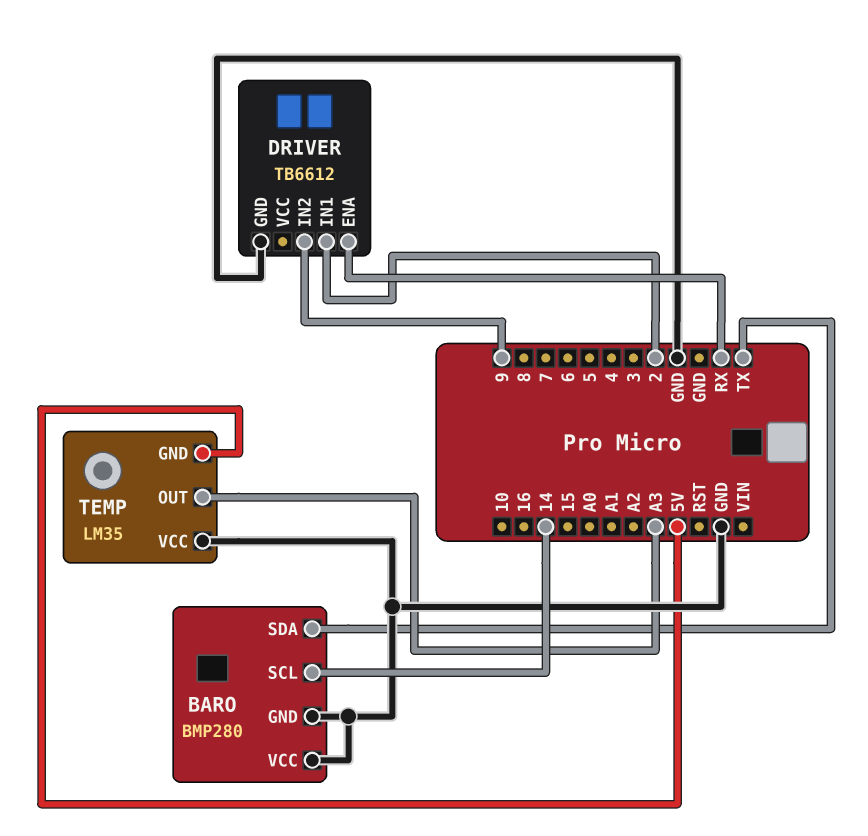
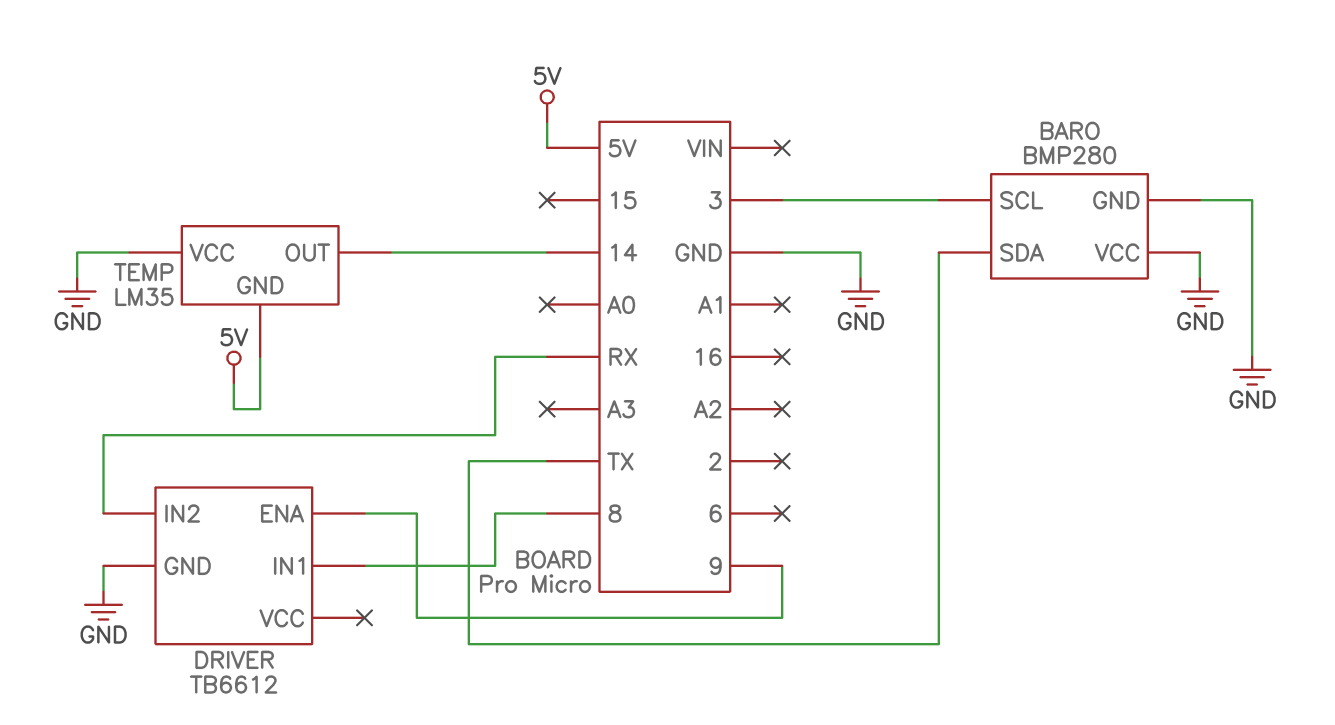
BARO pin SCL: 14 -> 3
DRIVER pin ENA: RX -> 9
DRIVER pin IN1: 2 -> 8
DRIVER pin IN2: 9 -> RX
TEMP pin OUT: A3 -> 14

